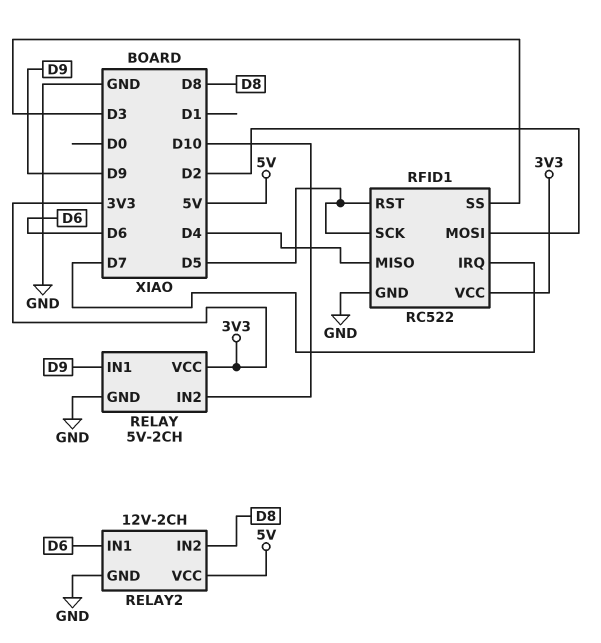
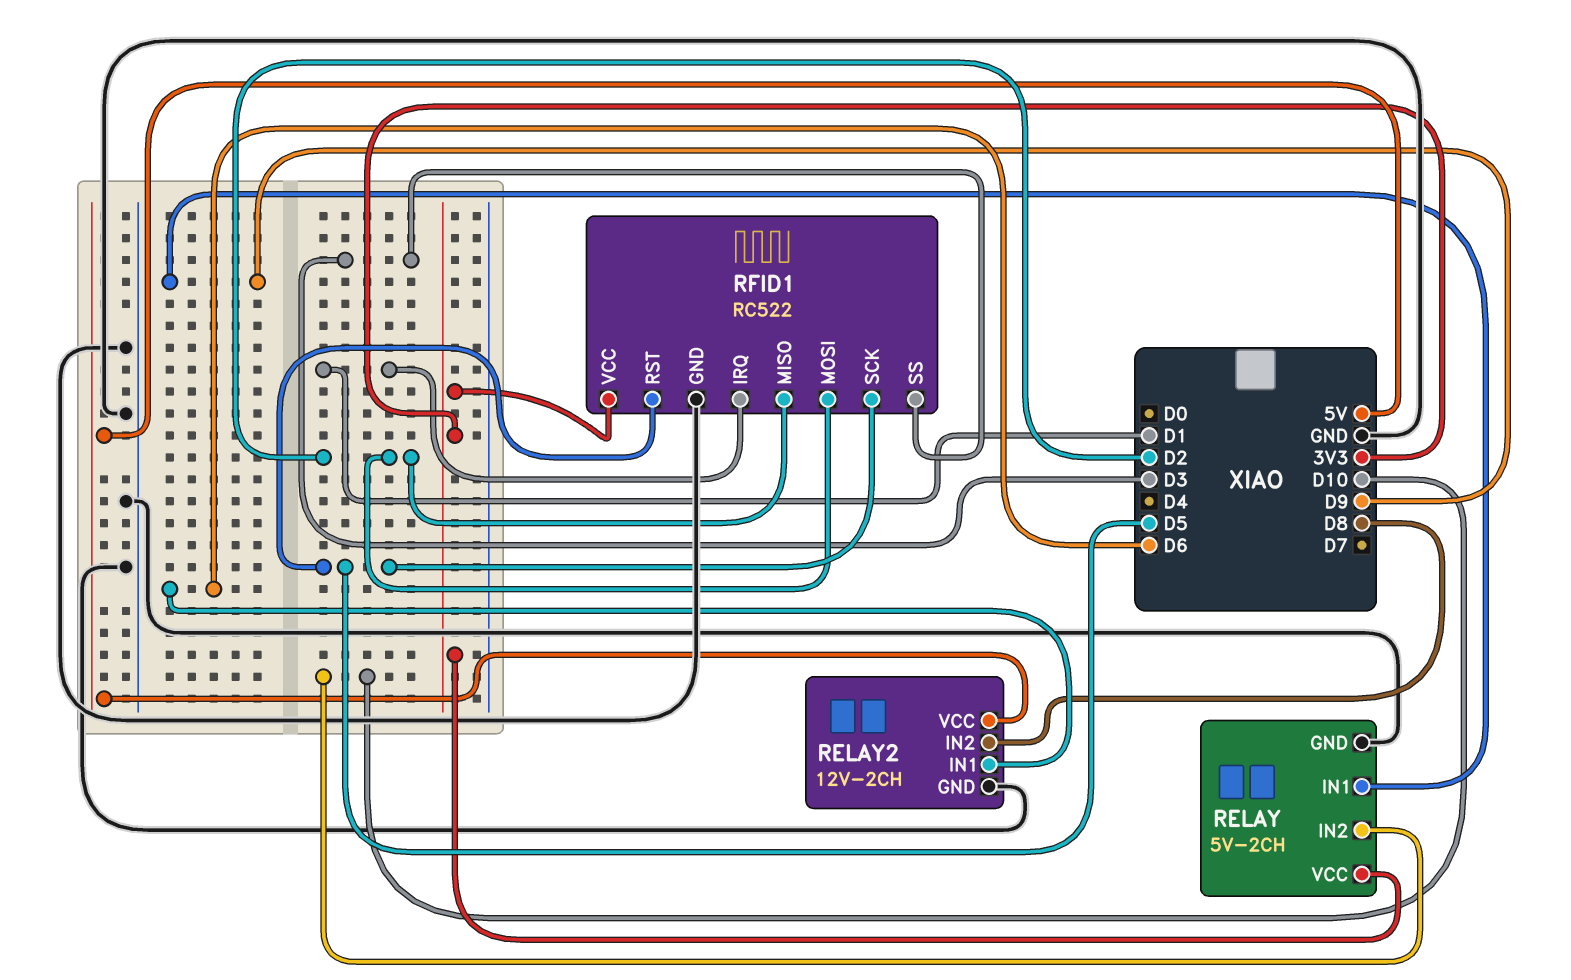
RFID1 pin IRQ: D7 -> D1
RFID1 pin MISO: D4 -> D2

